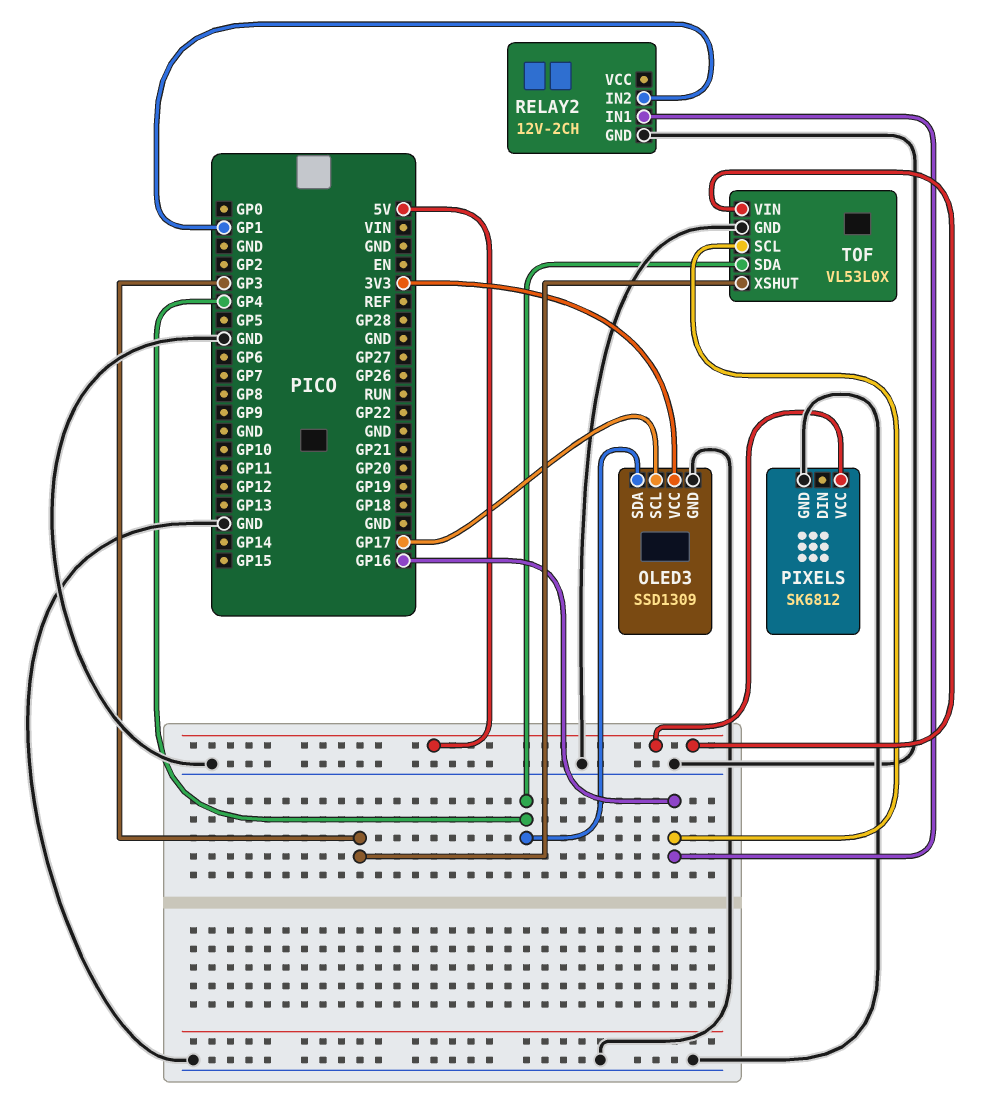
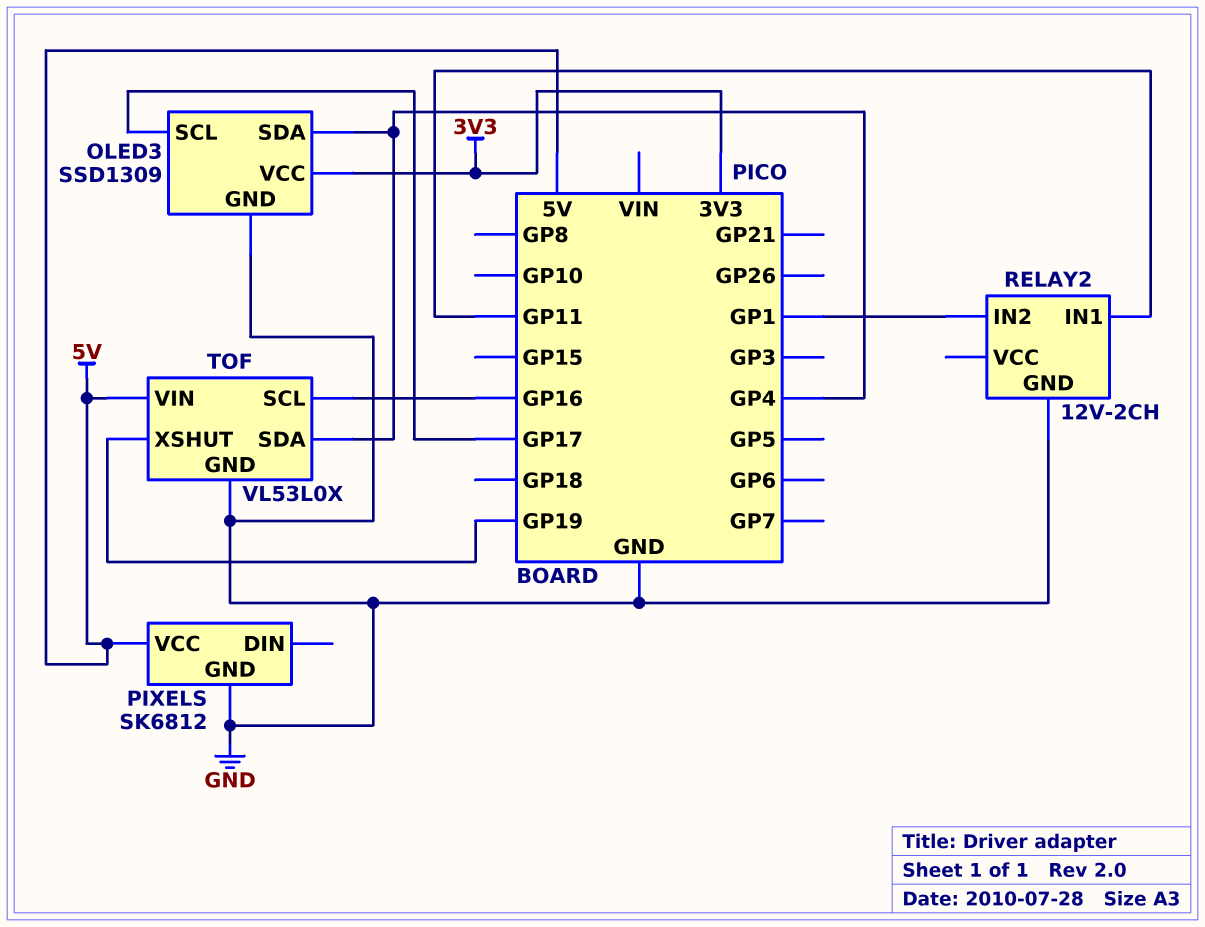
RELAY2 pin IN1: GP16 -> GP11
TOF pin XSHUT: GP3 -> GP19

